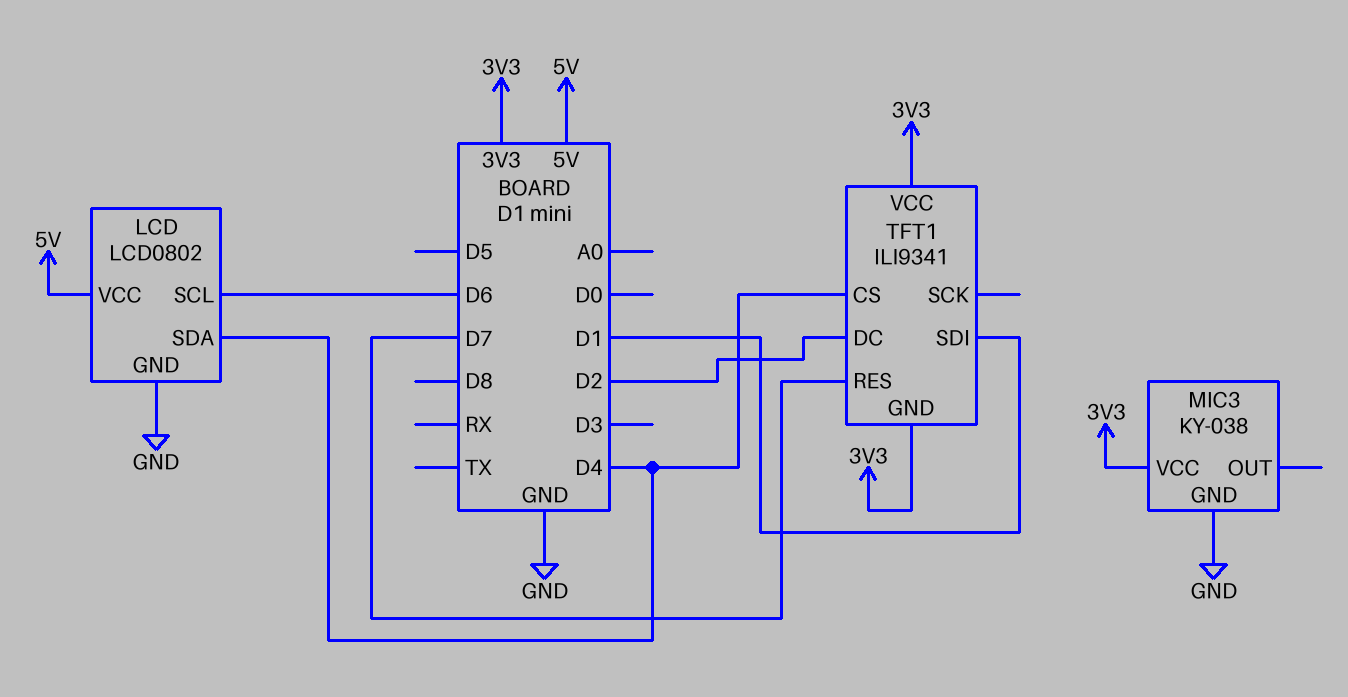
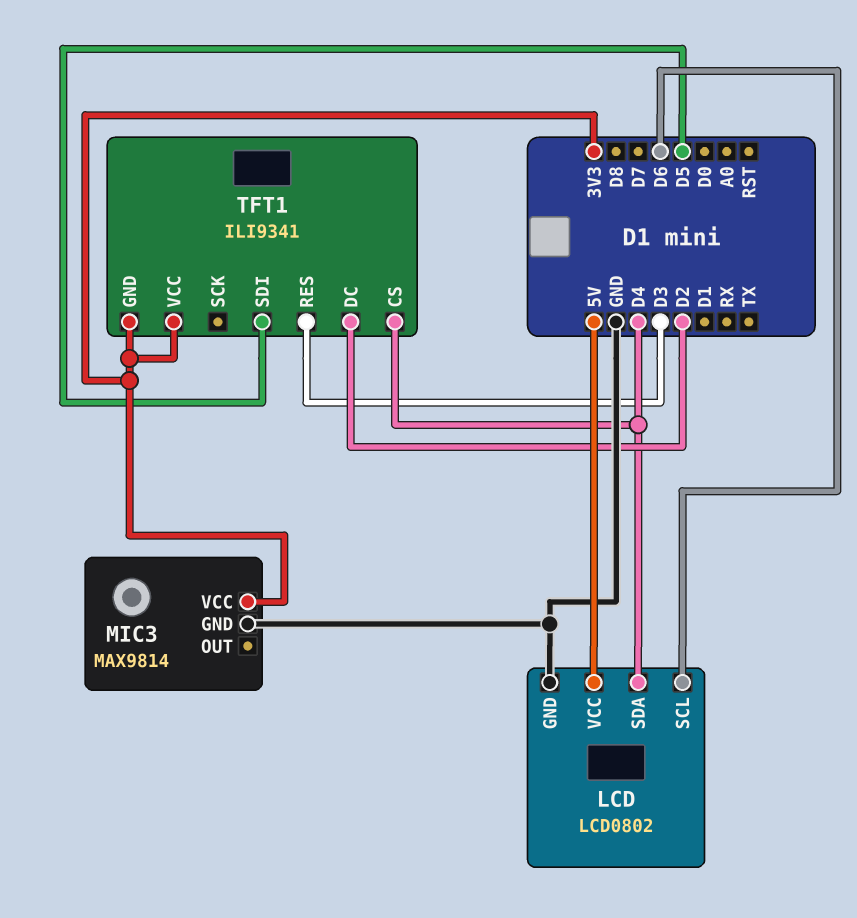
MIC3: KY-038 -> MAX9814
TFT1 pin RES: D7 -> D3
TFT1 pin SDI: D1 -> D5

